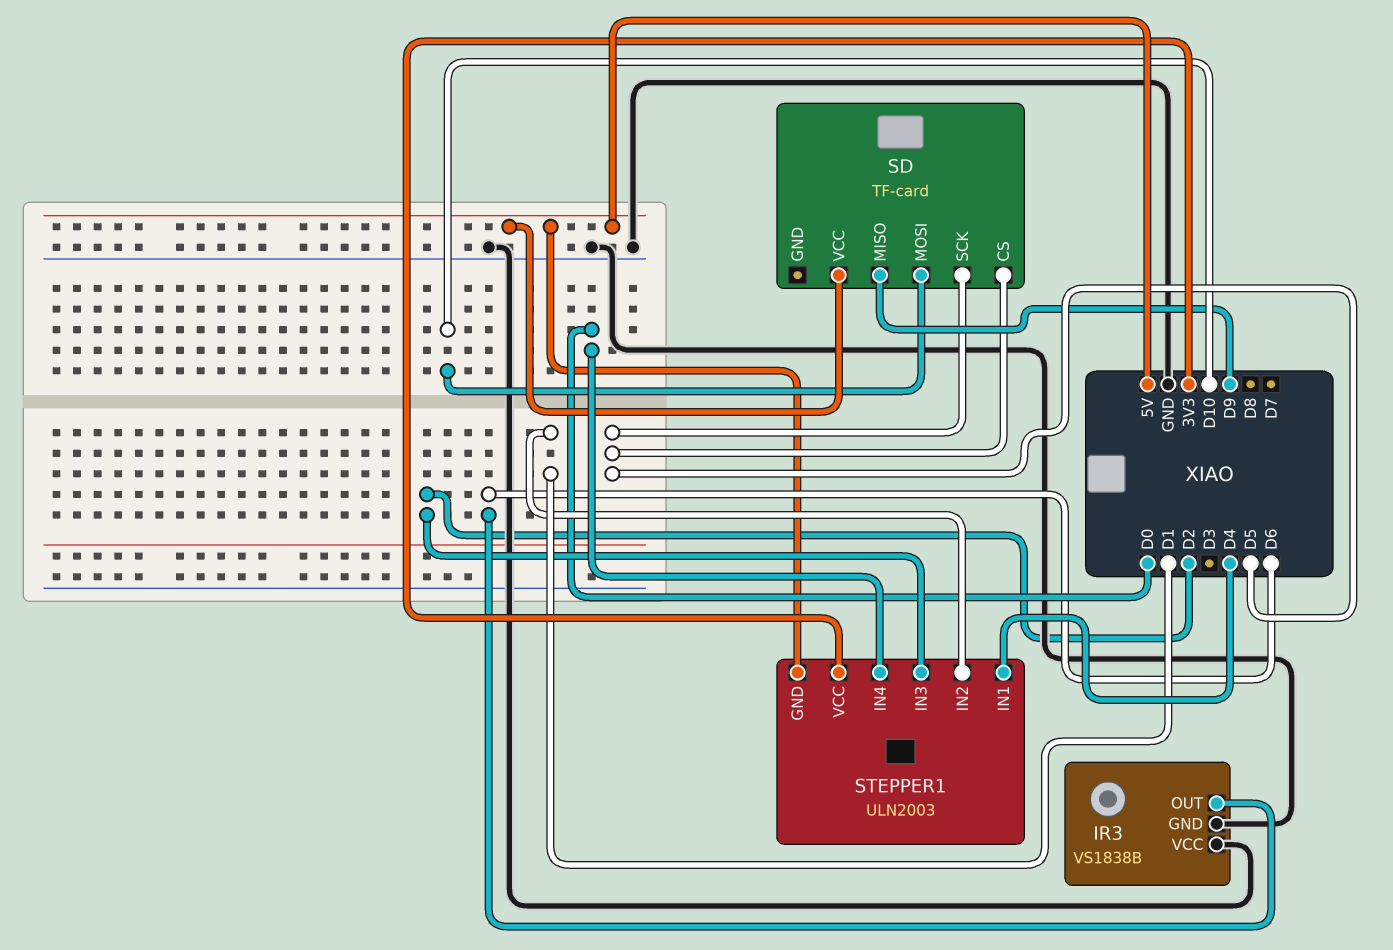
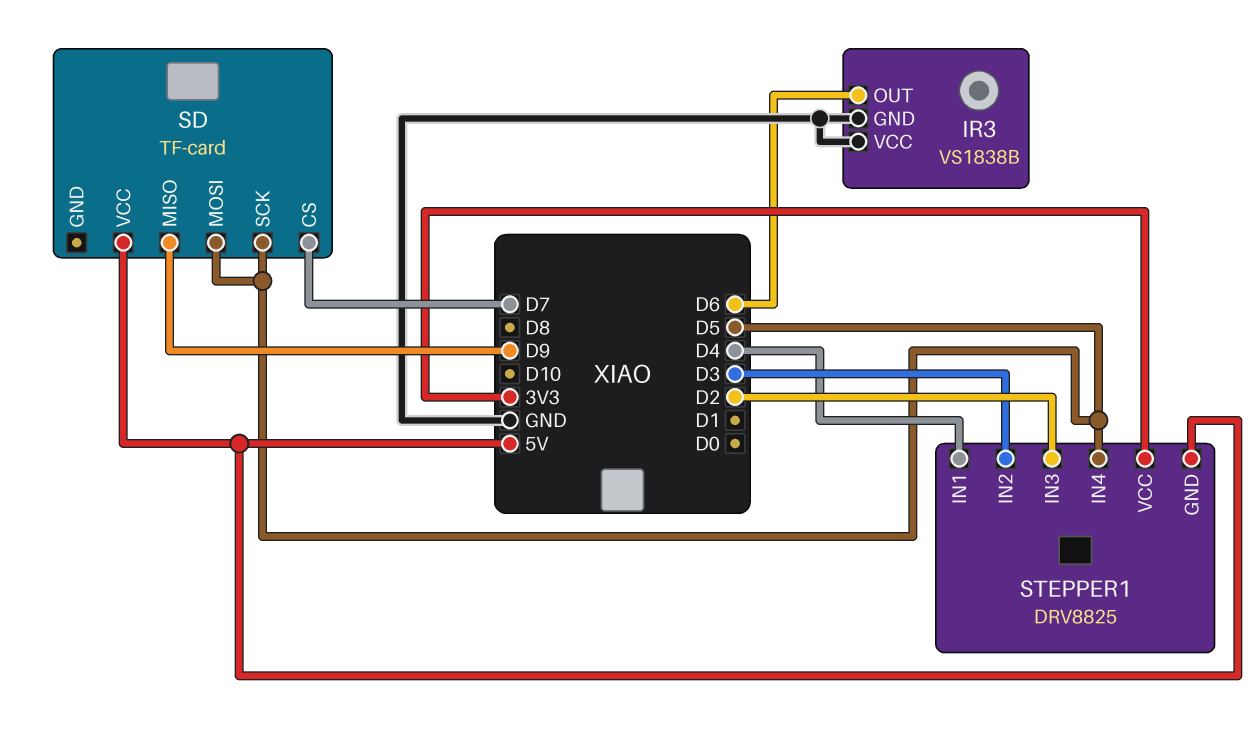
SD pin CS: D5 -> D7
SD pin MOSI: D10 -> D5
STEPPER1: ULN2003 -> DRV8825
STEPPER1 pin IN2: D1 -> D3
STEPPER1 pin IN4: D0 -> D5

